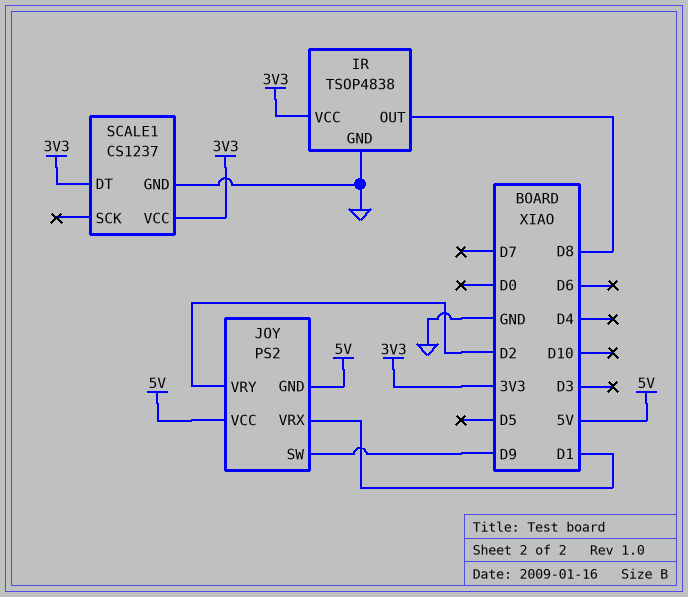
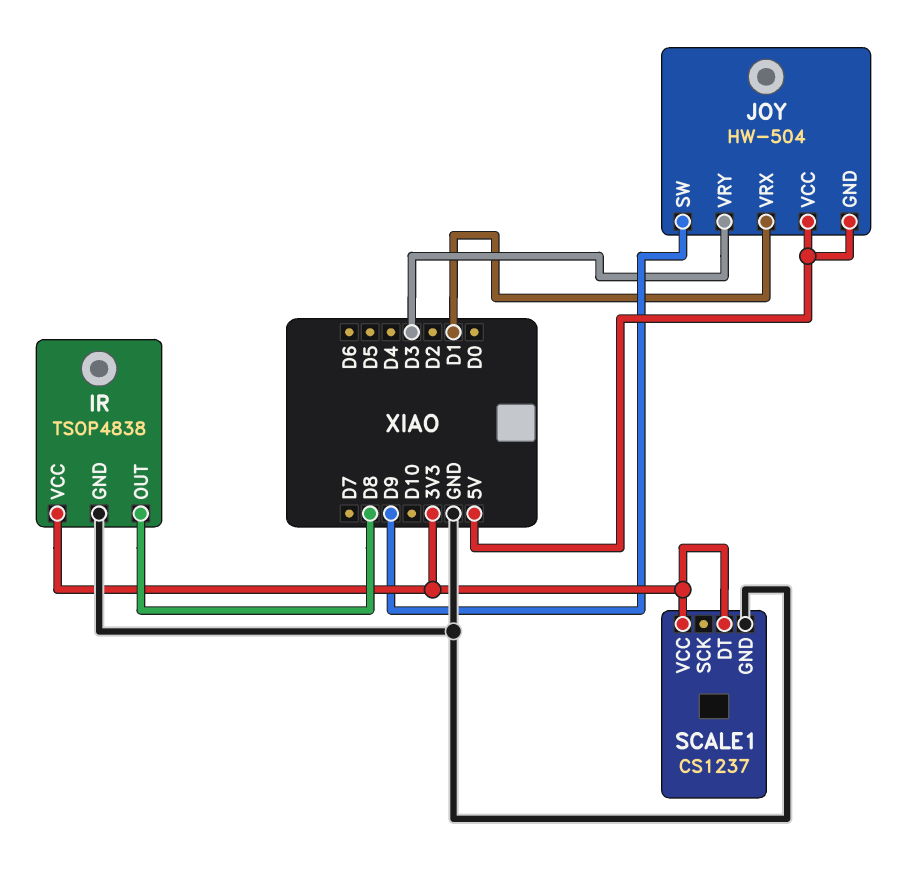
JOY: PS2 -> HW-504
JOY pin VRY: D2 -> D3

